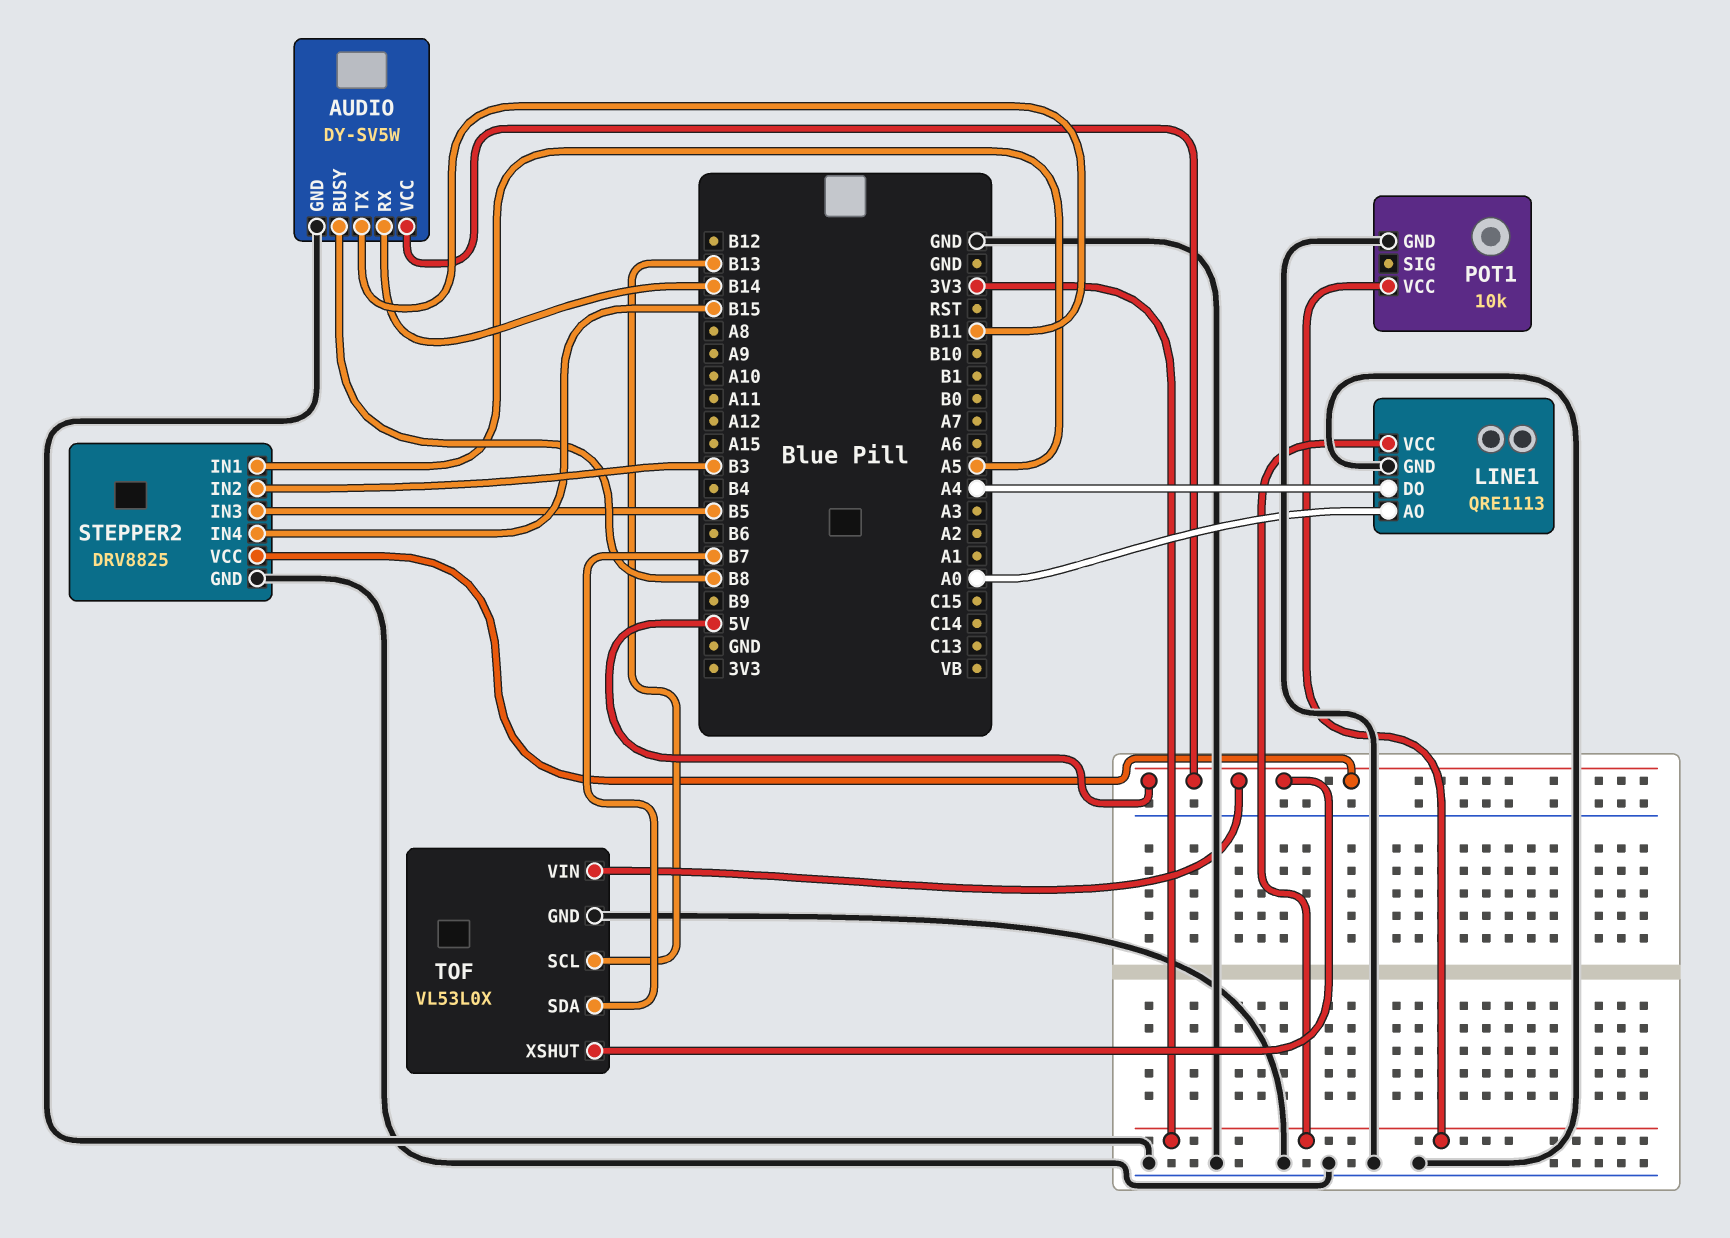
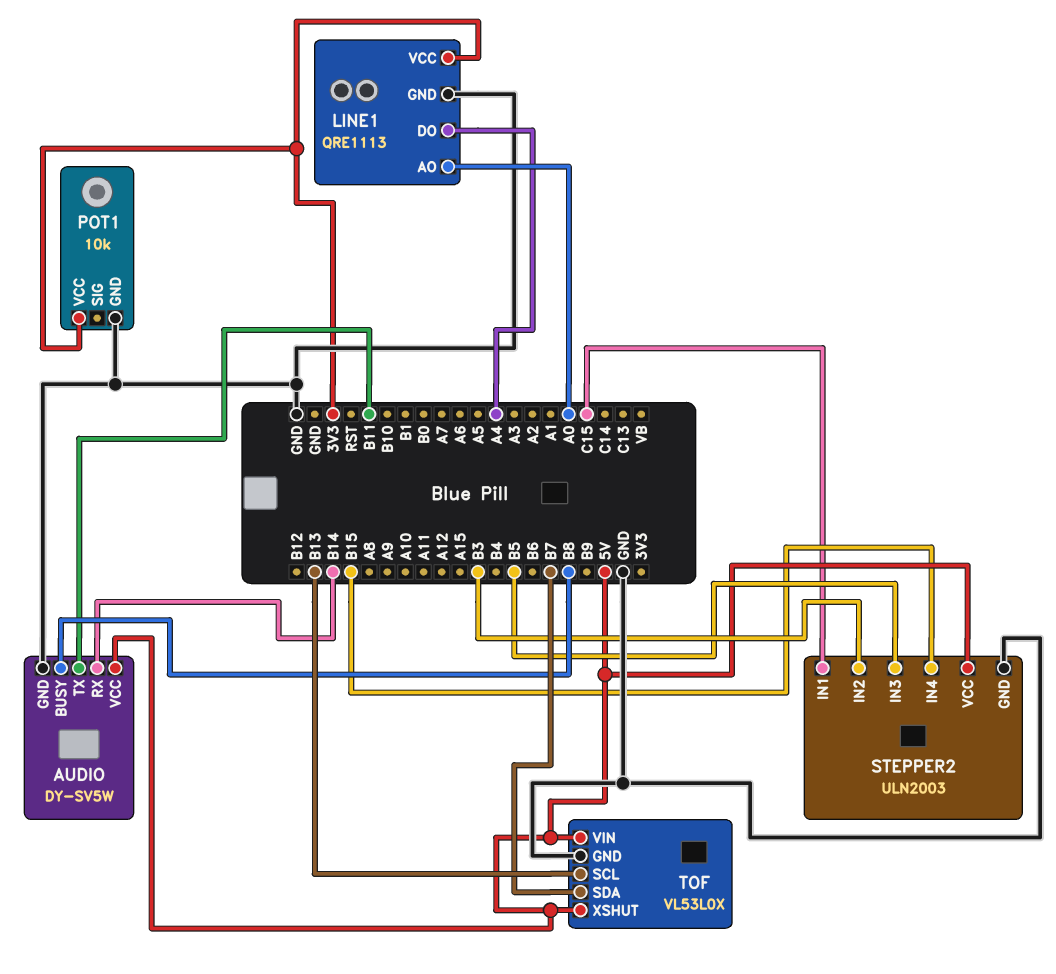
STEPPER2: DRV8825 -> ULN2003
STEPPER2 pin IN1: A5 -> C15

